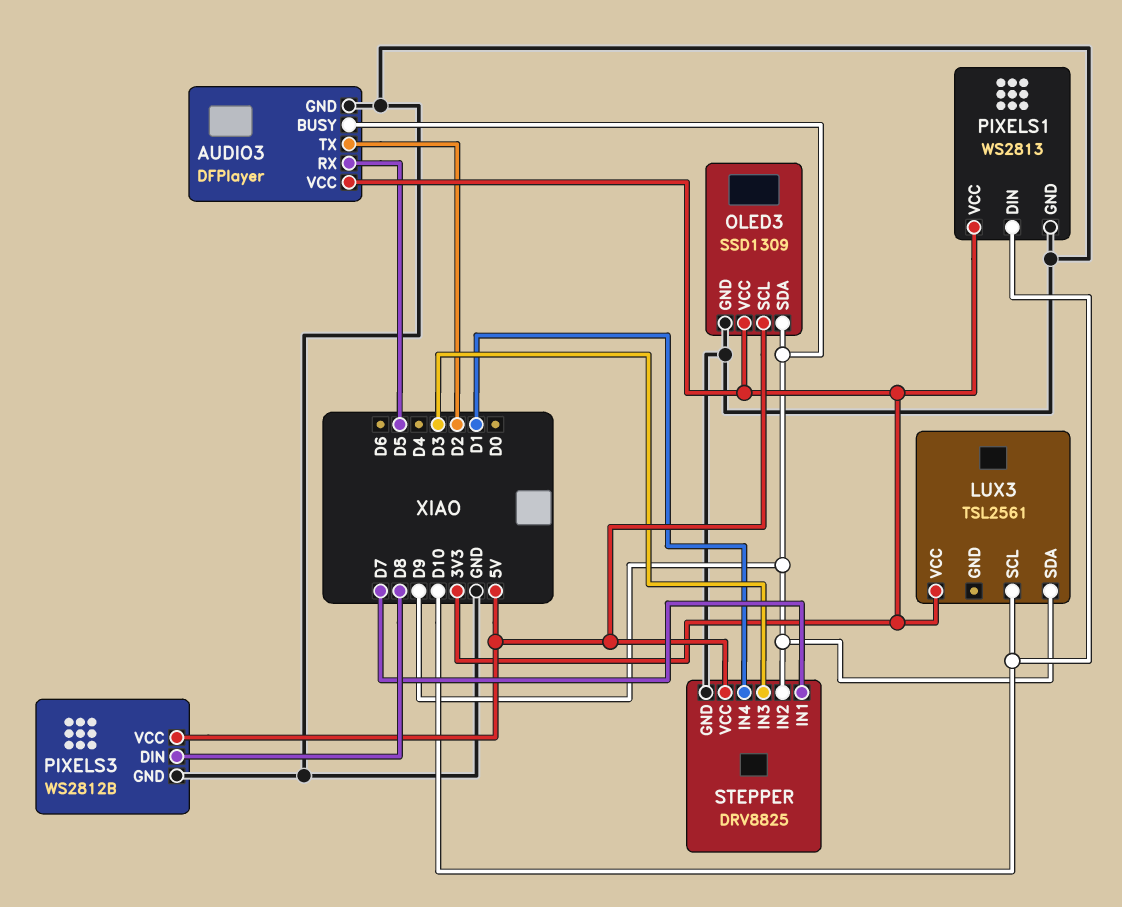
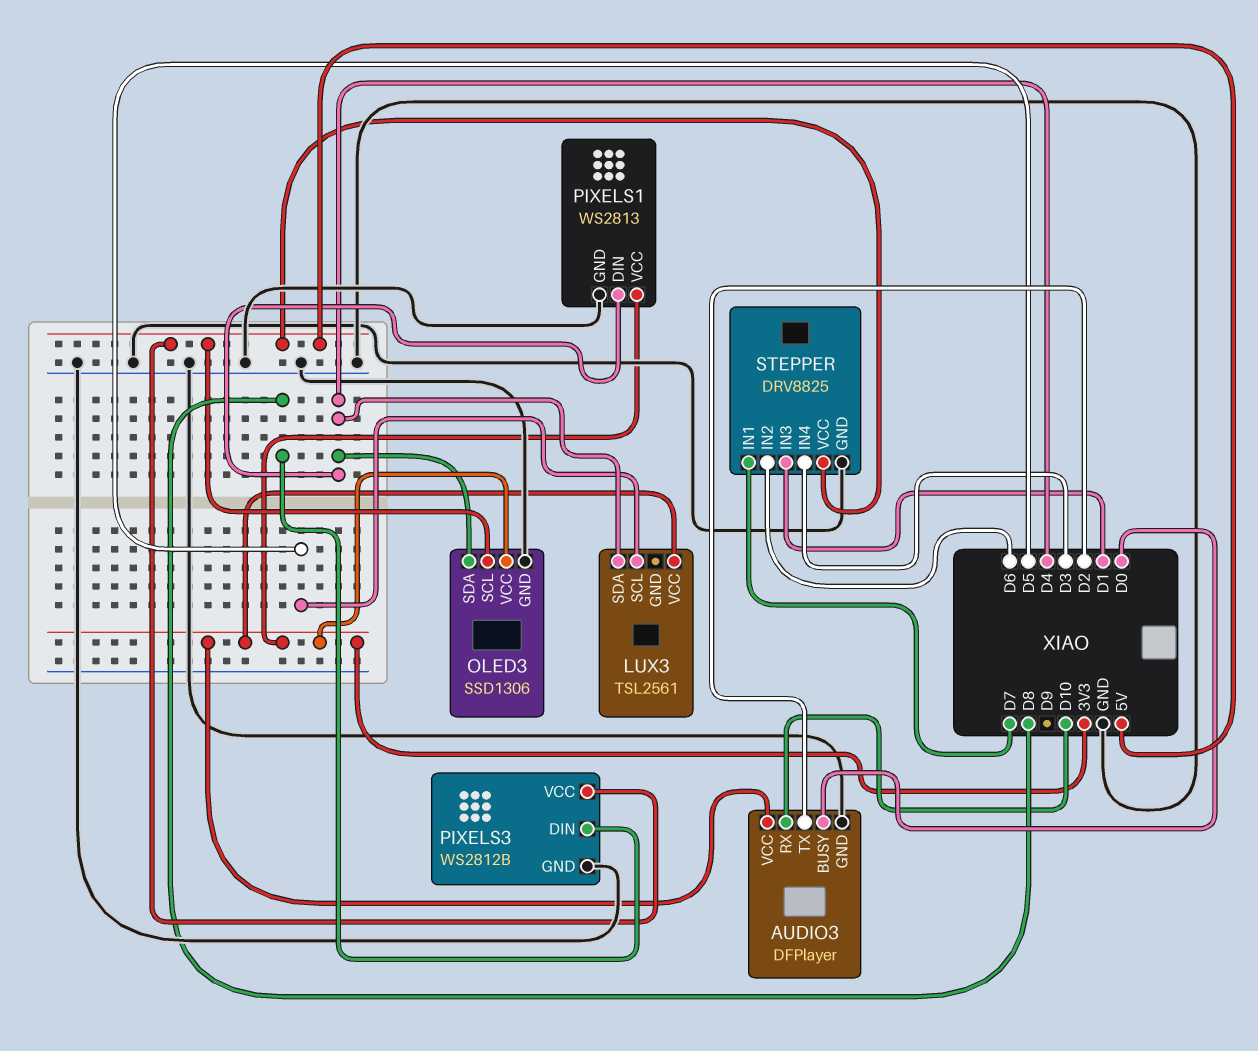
AUDIO3 pin BUSY: D9 -> D0
AUDIO3 pin RX: D5 -> D10
LUX3 pin SCL: D10 -> D5
LUX3 pin SDA: D9 -> D4
OLED3: SSD1309 -> SSD1306
OLED3 pin SDA: D9 -> D4
PIXELS1 pin DIN: D10 -> D4
STEPPER pin IN2: D9 -> D6
STEPPER pin IN3: D3 -> D1
STEPPER pin IN4: D1 -> D3

